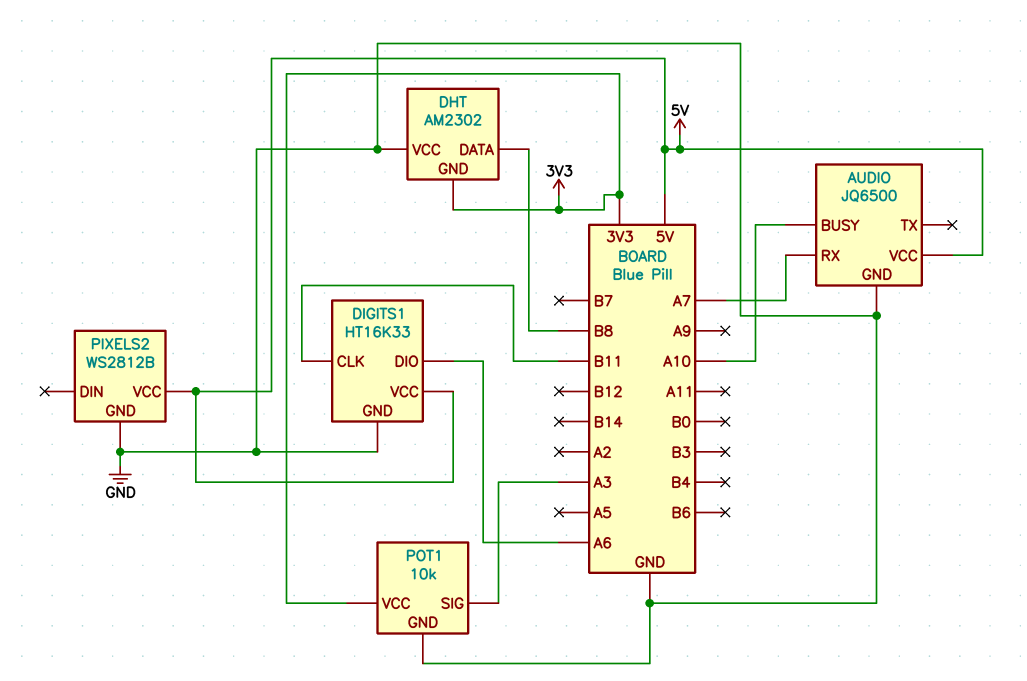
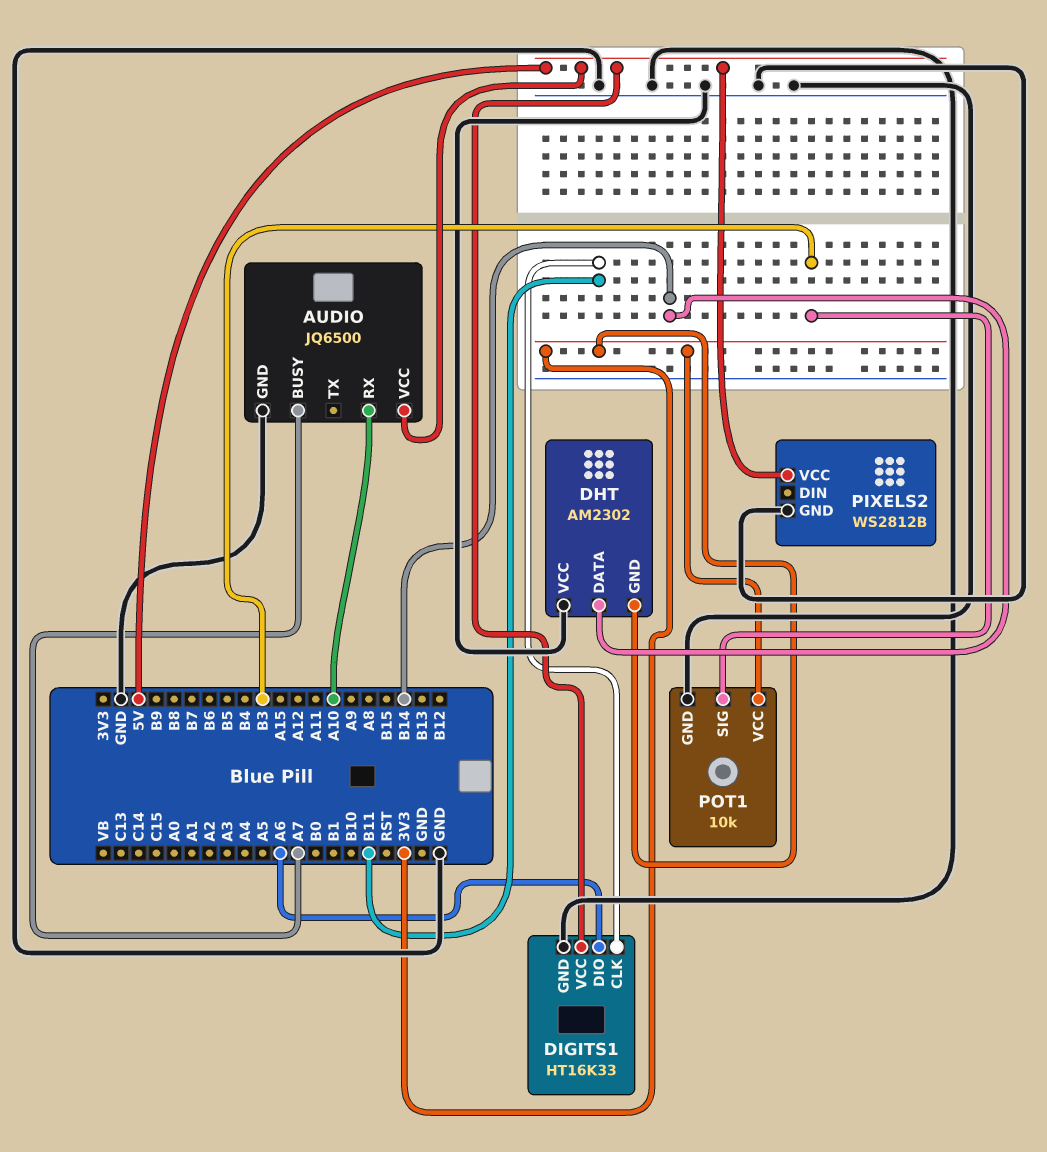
AUDIO pin BUSY: A10 -> A7
AUDIO pin RX: A7 -> A10
DHT pin DATA: B8 -> B14
POT1 pin SIG: A3 -> B3

